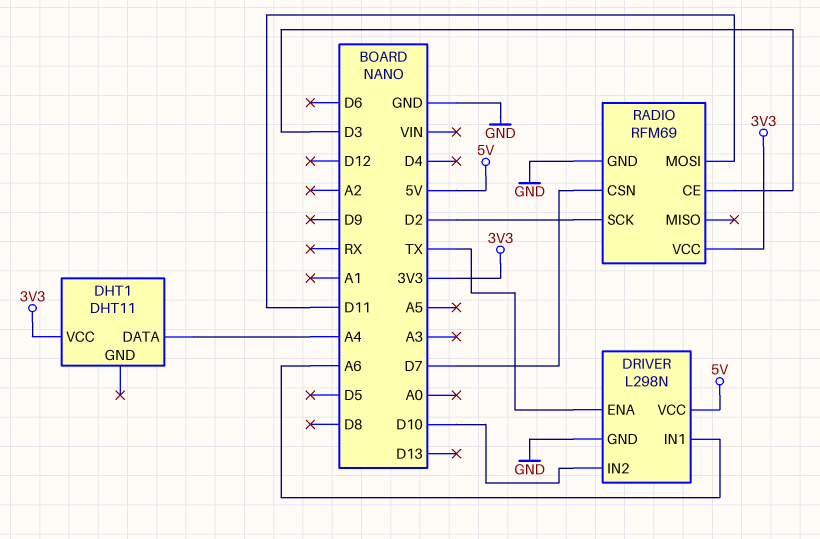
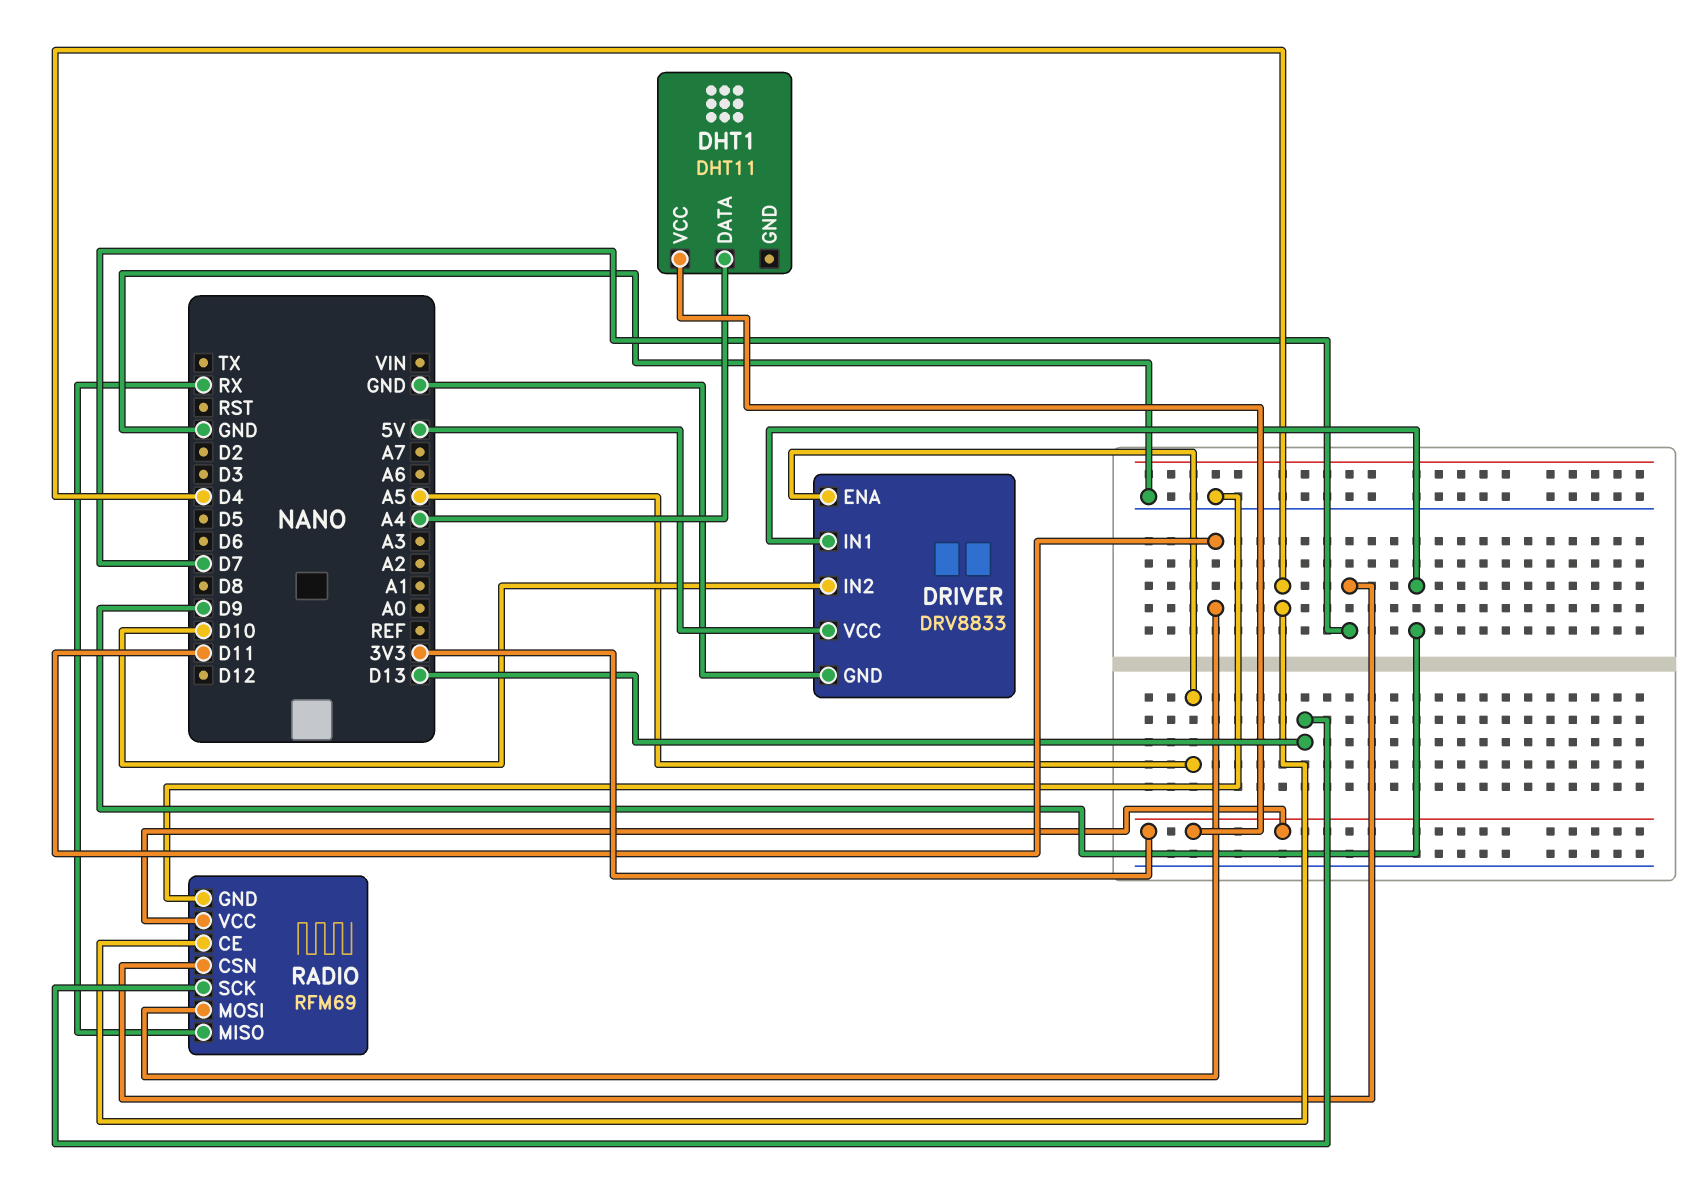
DRIVER: L298N -> DRV8833
DRIVER pin ENA: TX -> A5
DRIVER pin IN1: A6 -> D9
RADIO pin CE: D3 -> D4
RADIO pin MISO: none -> RX
RADIO pin SCK: D2 -> D13

